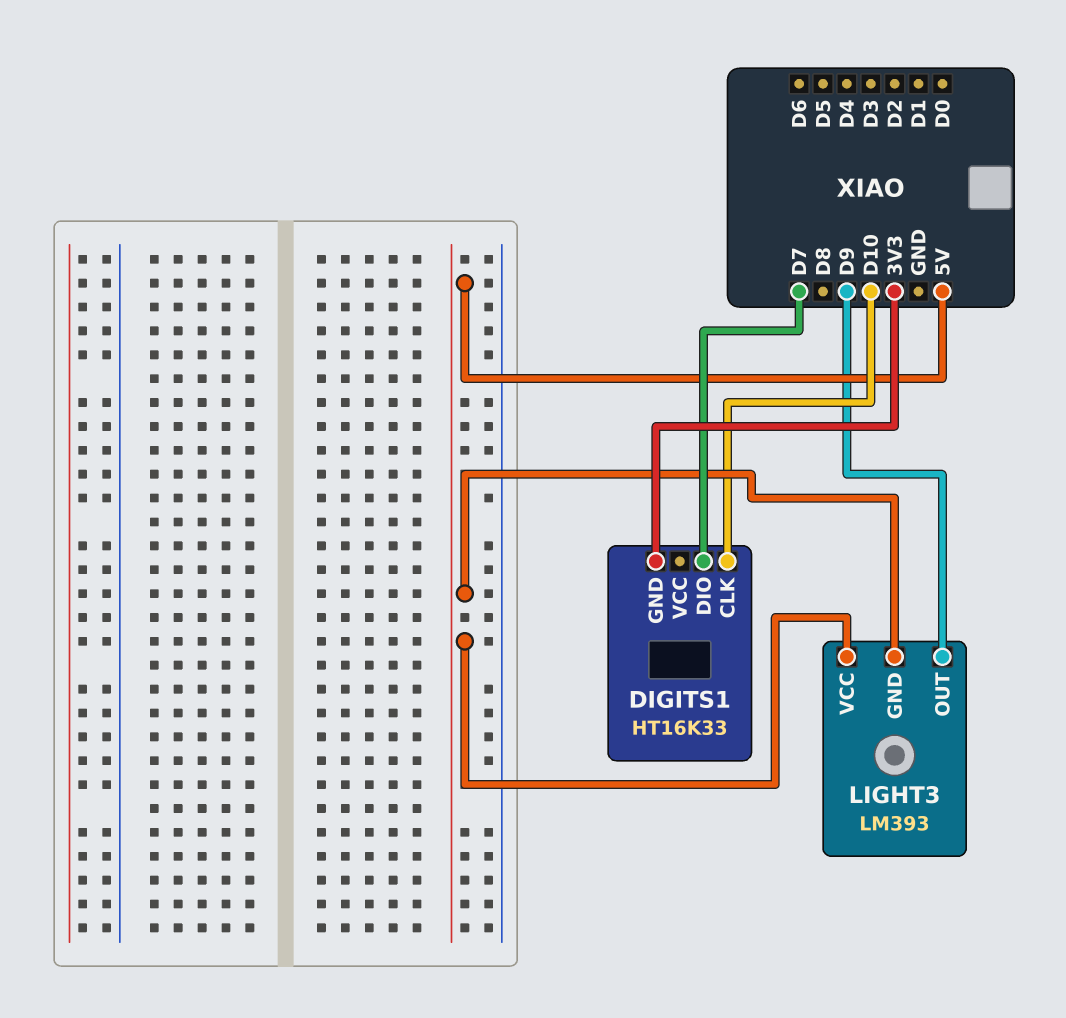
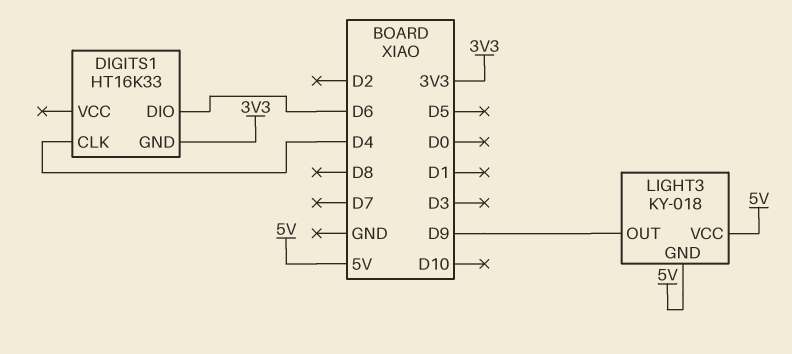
DIGITS1 pin CLK: D10 -> D4
DIGITS1 pin DIO: D7 -> D6
LIGHT3: LM393 -> KY-018

